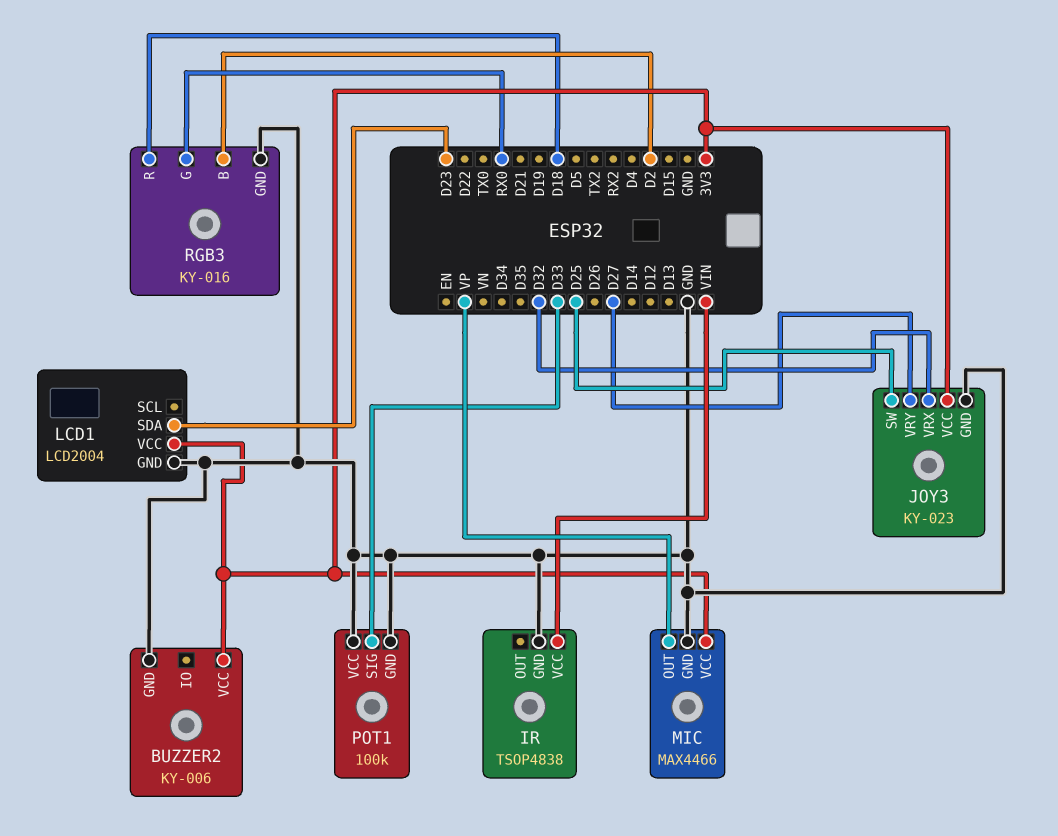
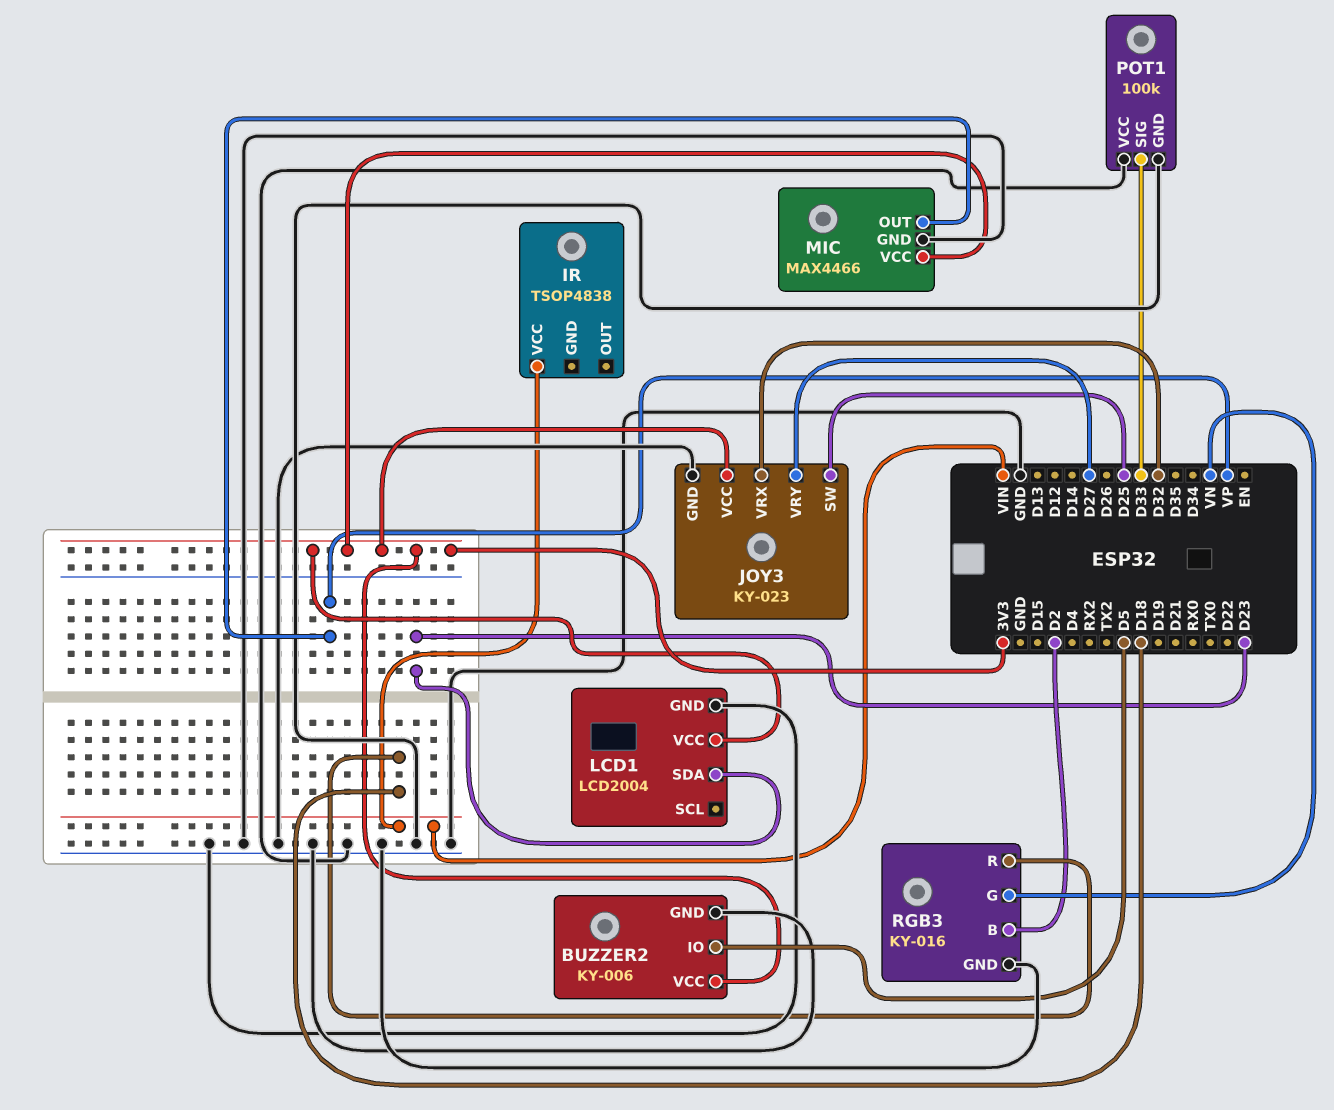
BUZZER2 pin IO: none -> D5
IR pin GND: GND -> none
RGB3 pin G: RX0 -> VN

